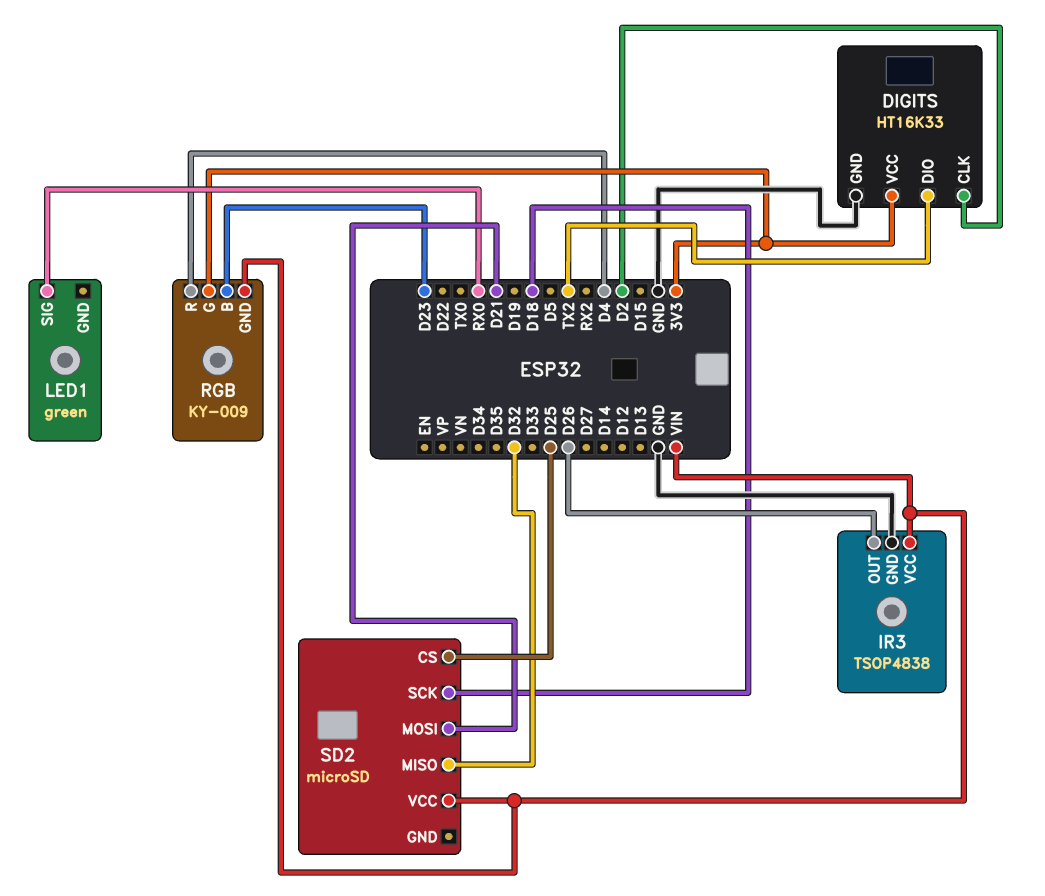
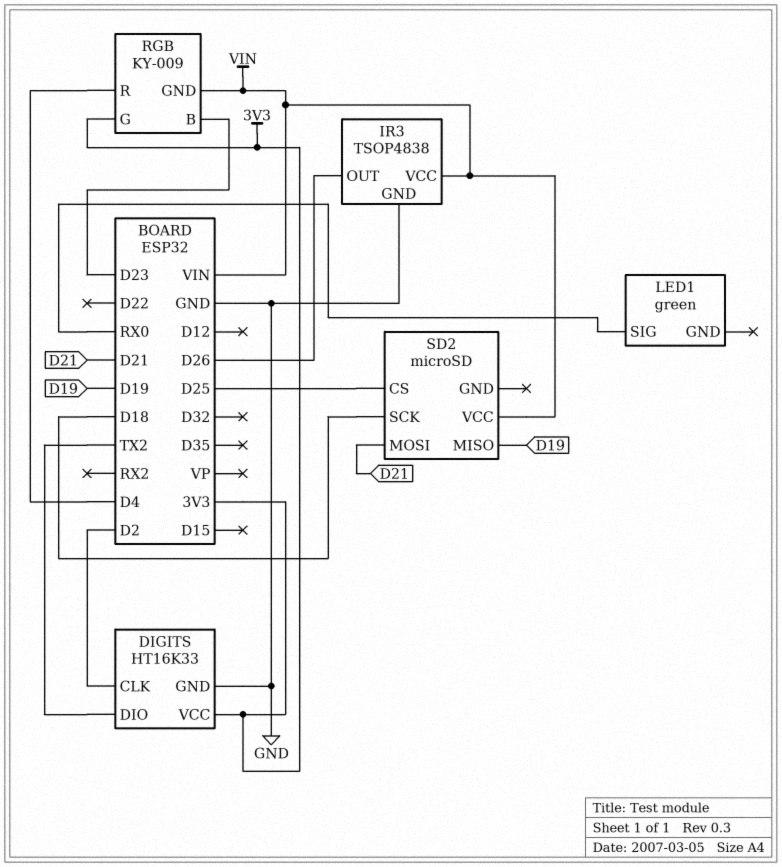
SD2 pin MISO: D32 -> D19

